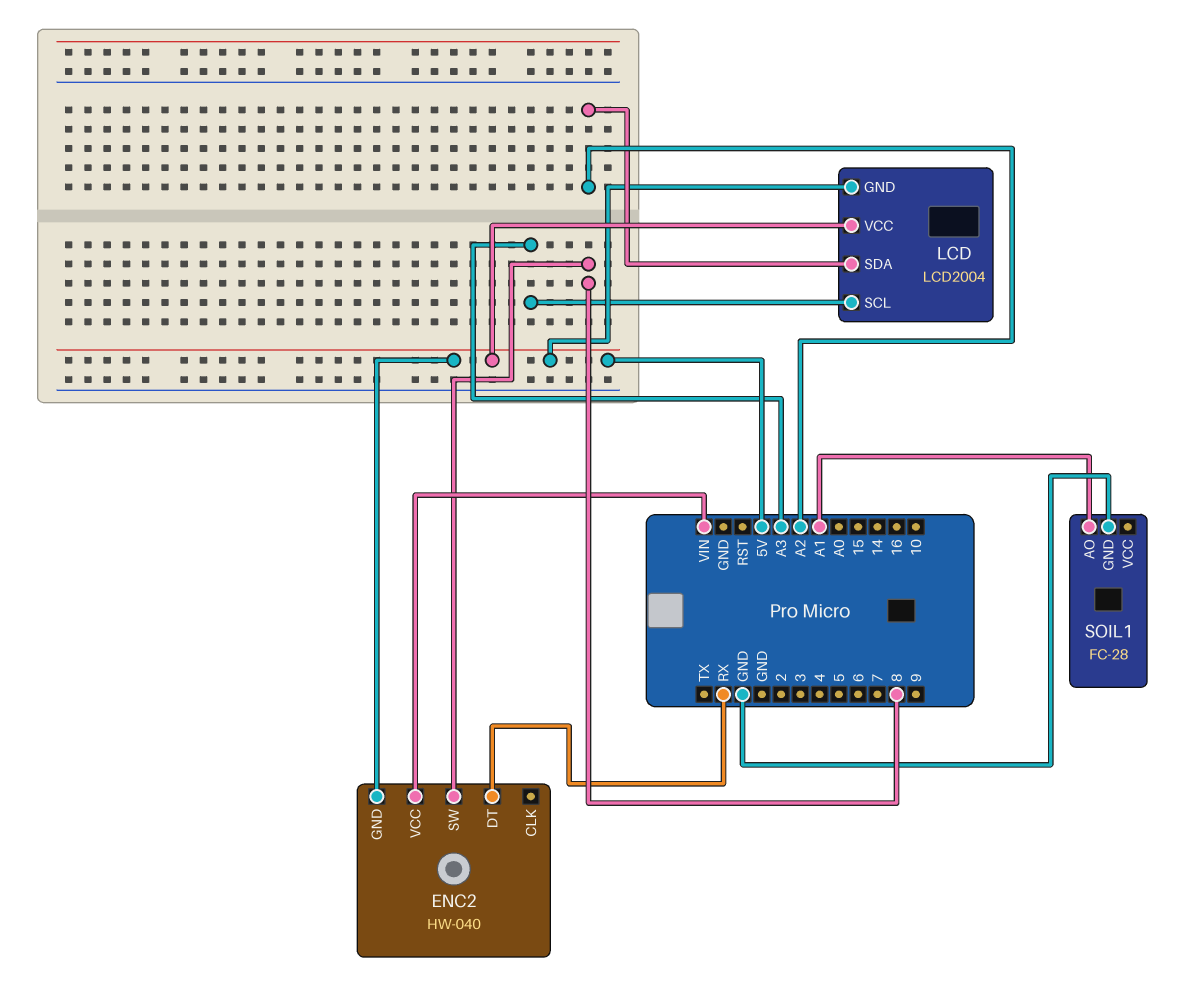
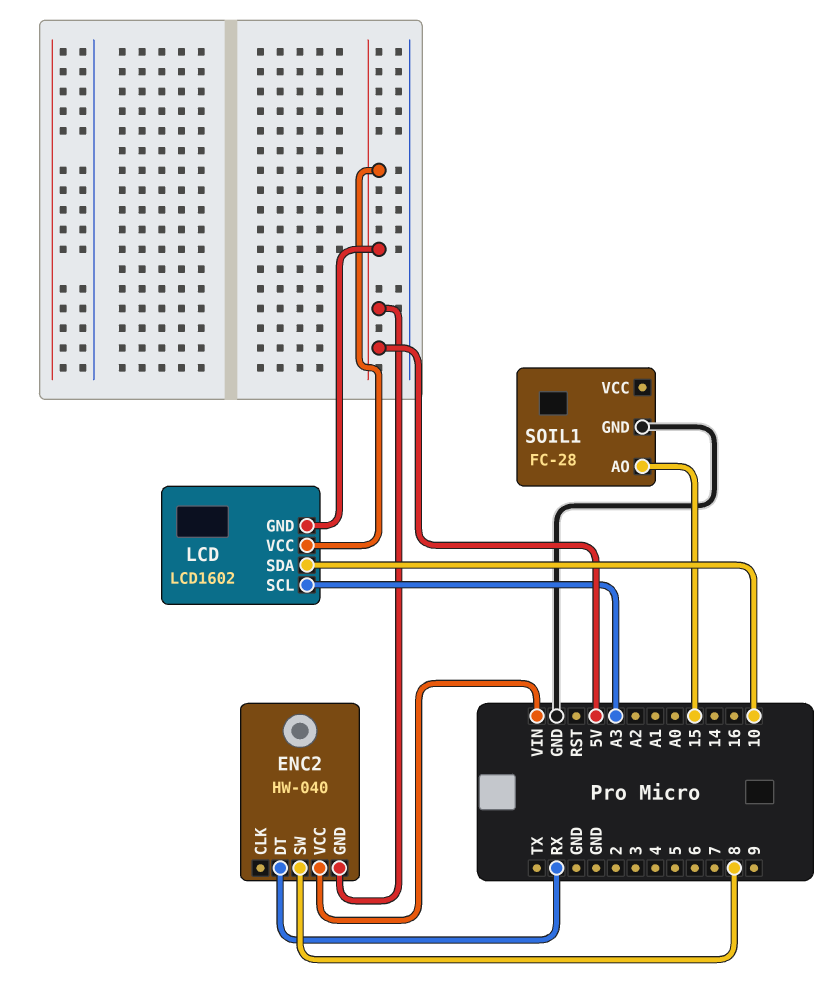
LCD: LCD2004 -> LCD1602
LCD pin SDA: A2 -> 10
SOIL1 pin AO: A1 -> 15

